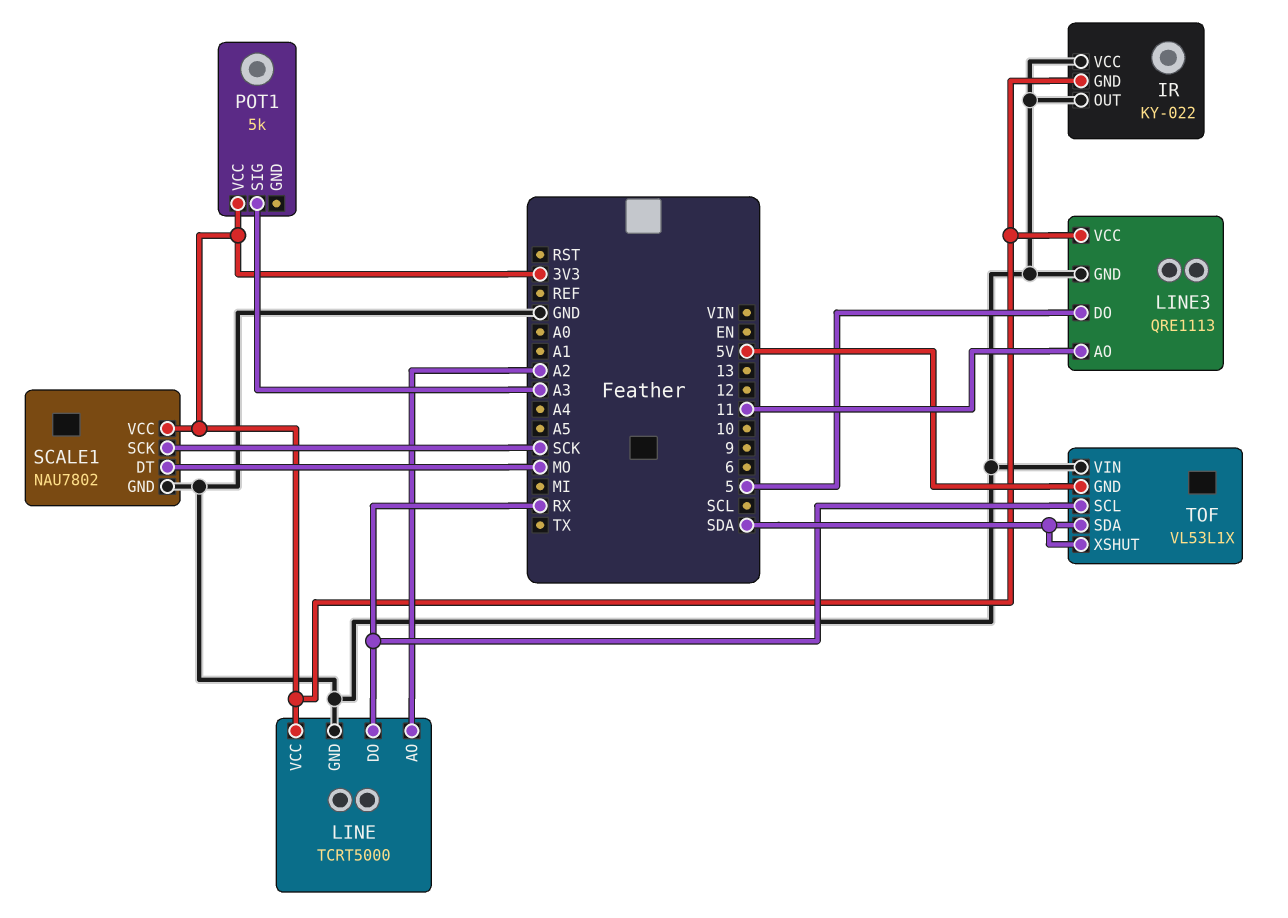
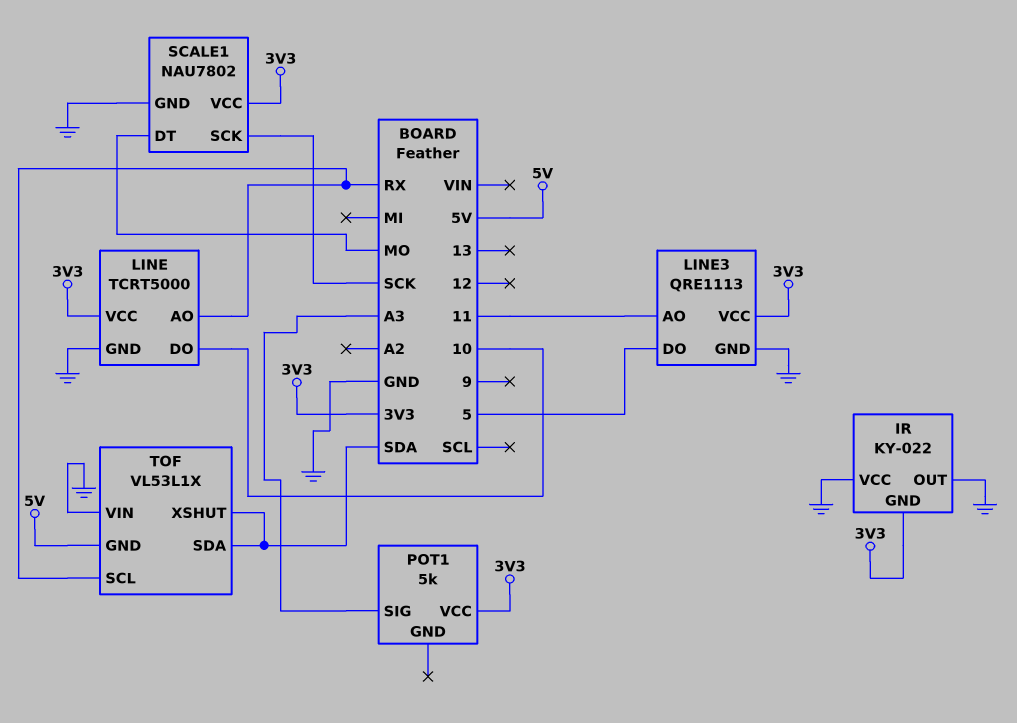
LINE pin AO: A2 -> RX
LINE pin DO: RX -> 10

